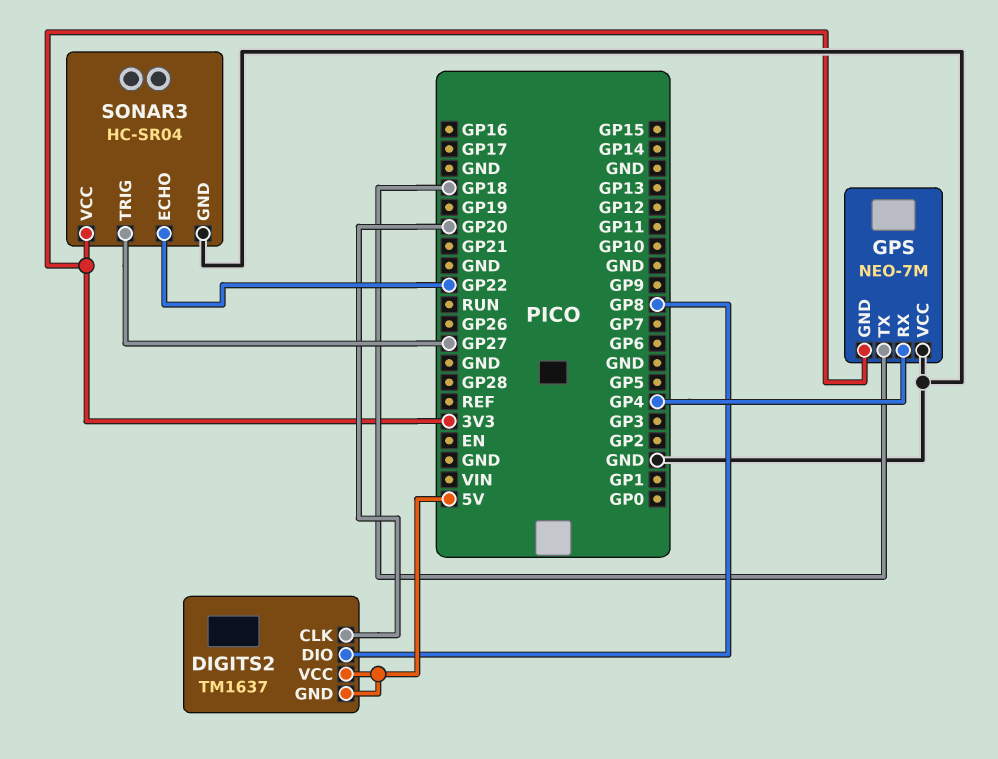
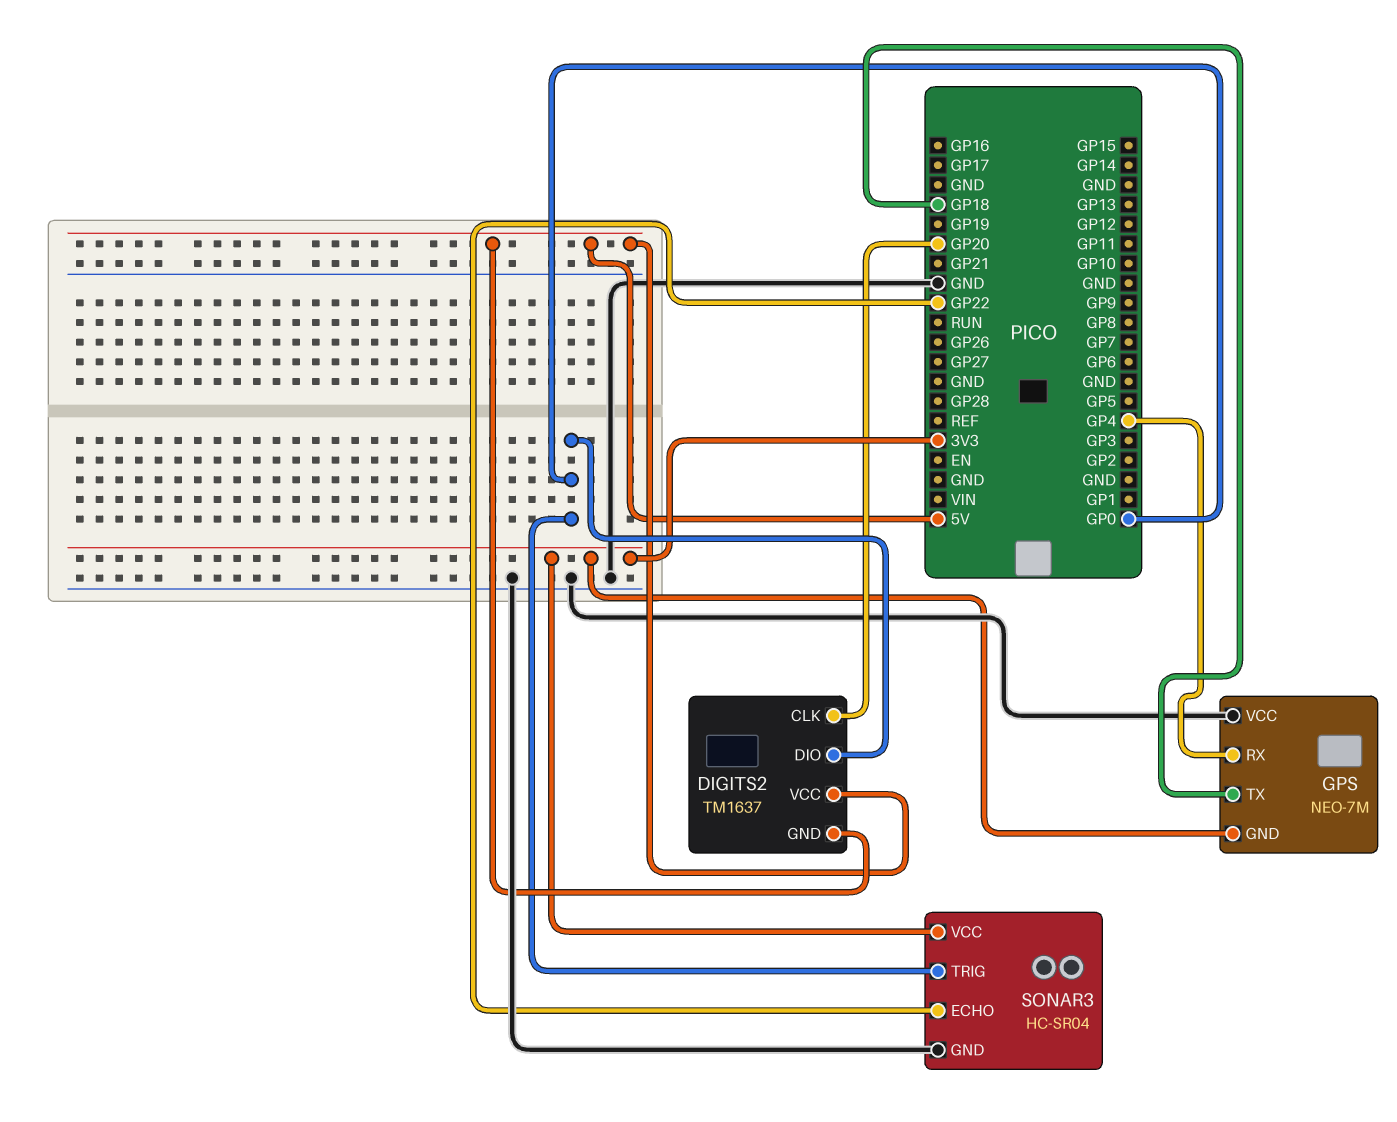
DIGITS2 pin DIO: GP8 -> GP0
SONAR3 pin TRIG: GP27 -> GP0

